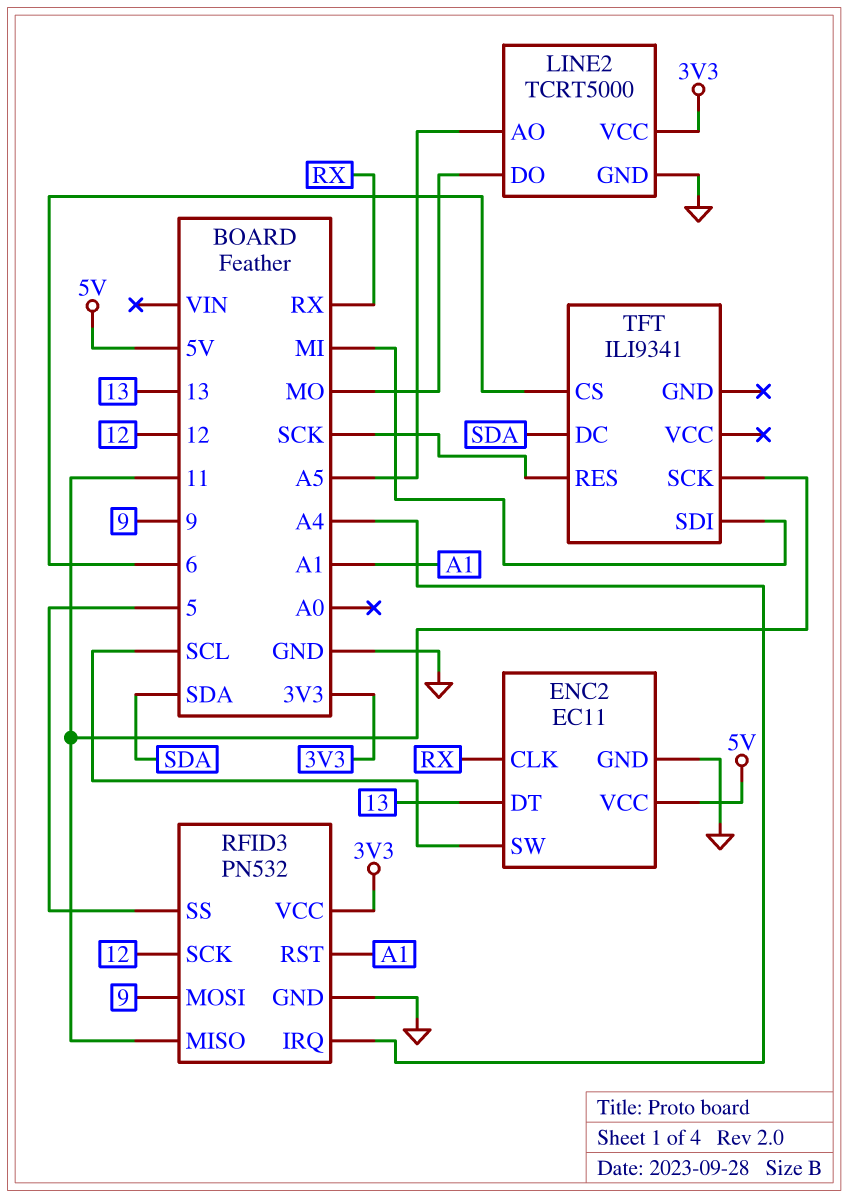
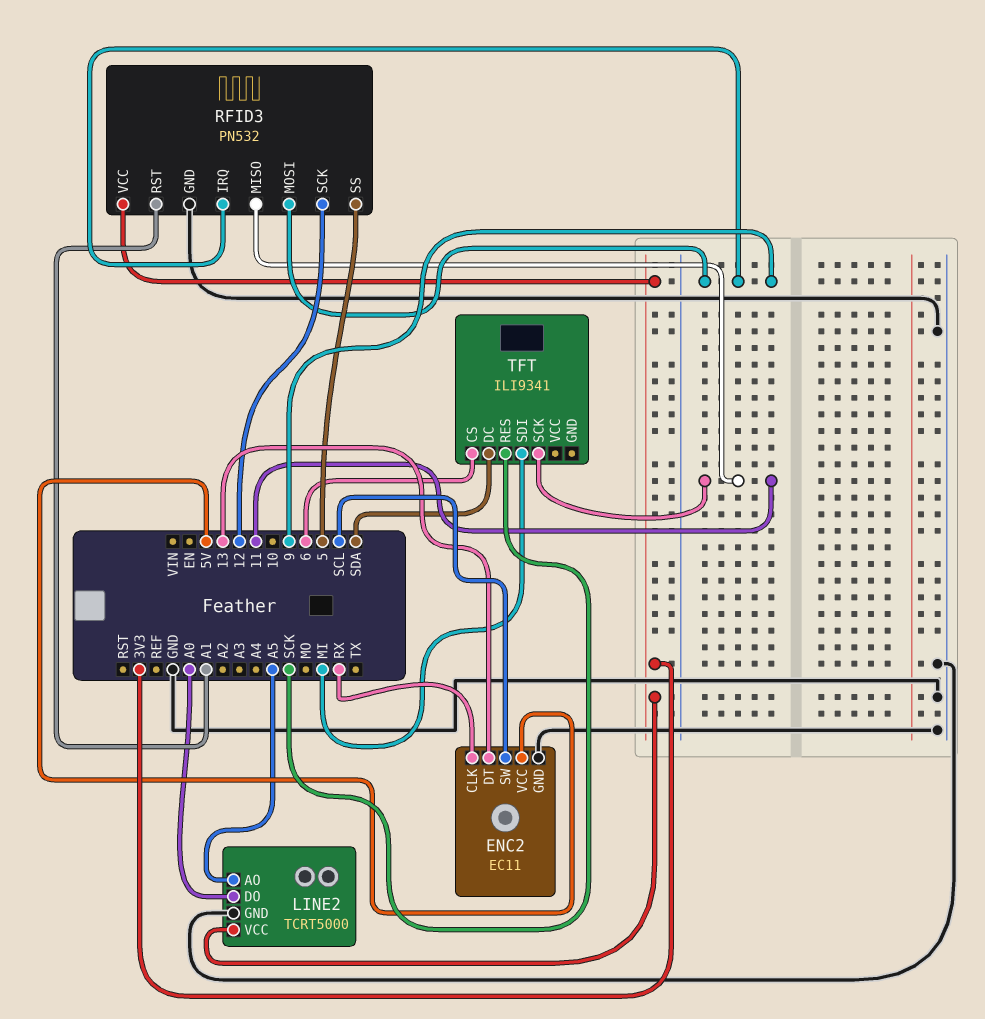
LINE2 pin DO: MO -> A0
RFID3 pin IRQ: A4 -> 9

